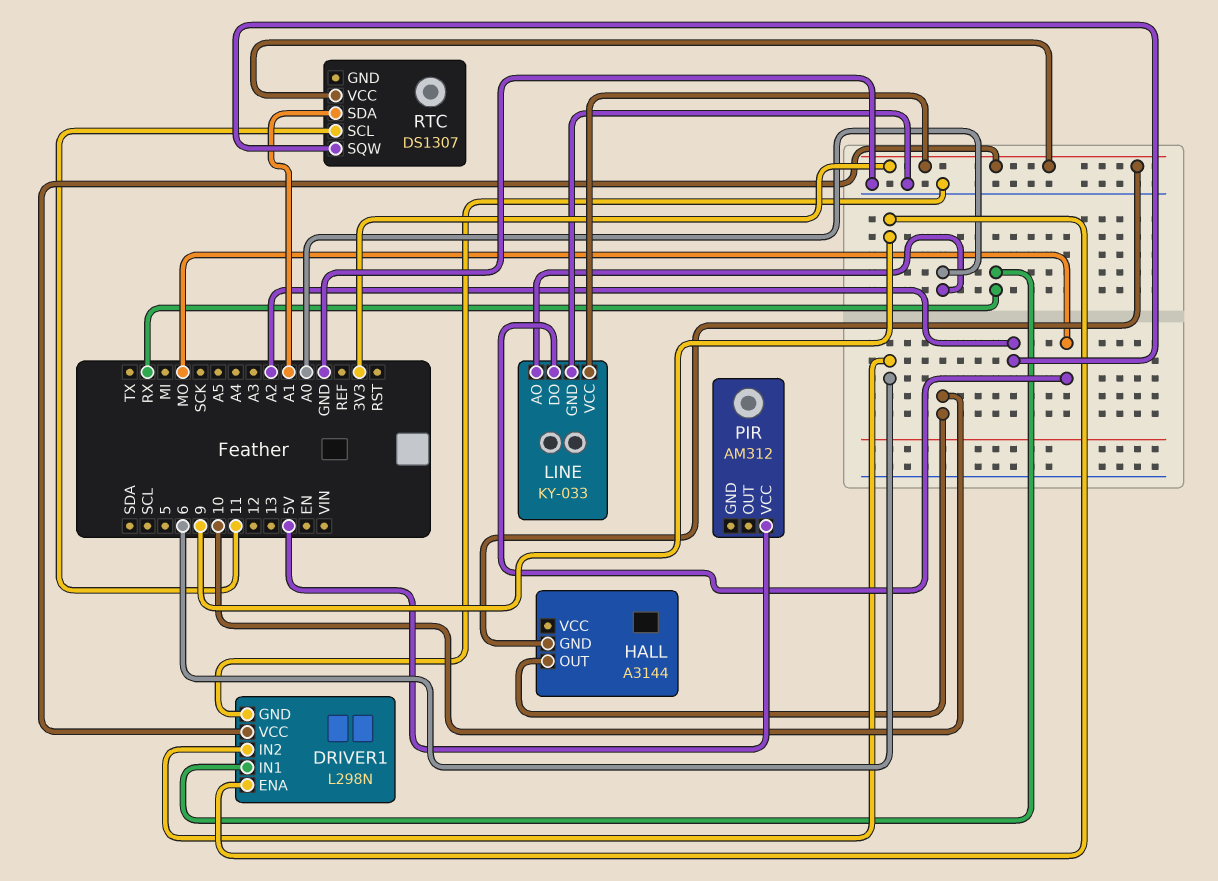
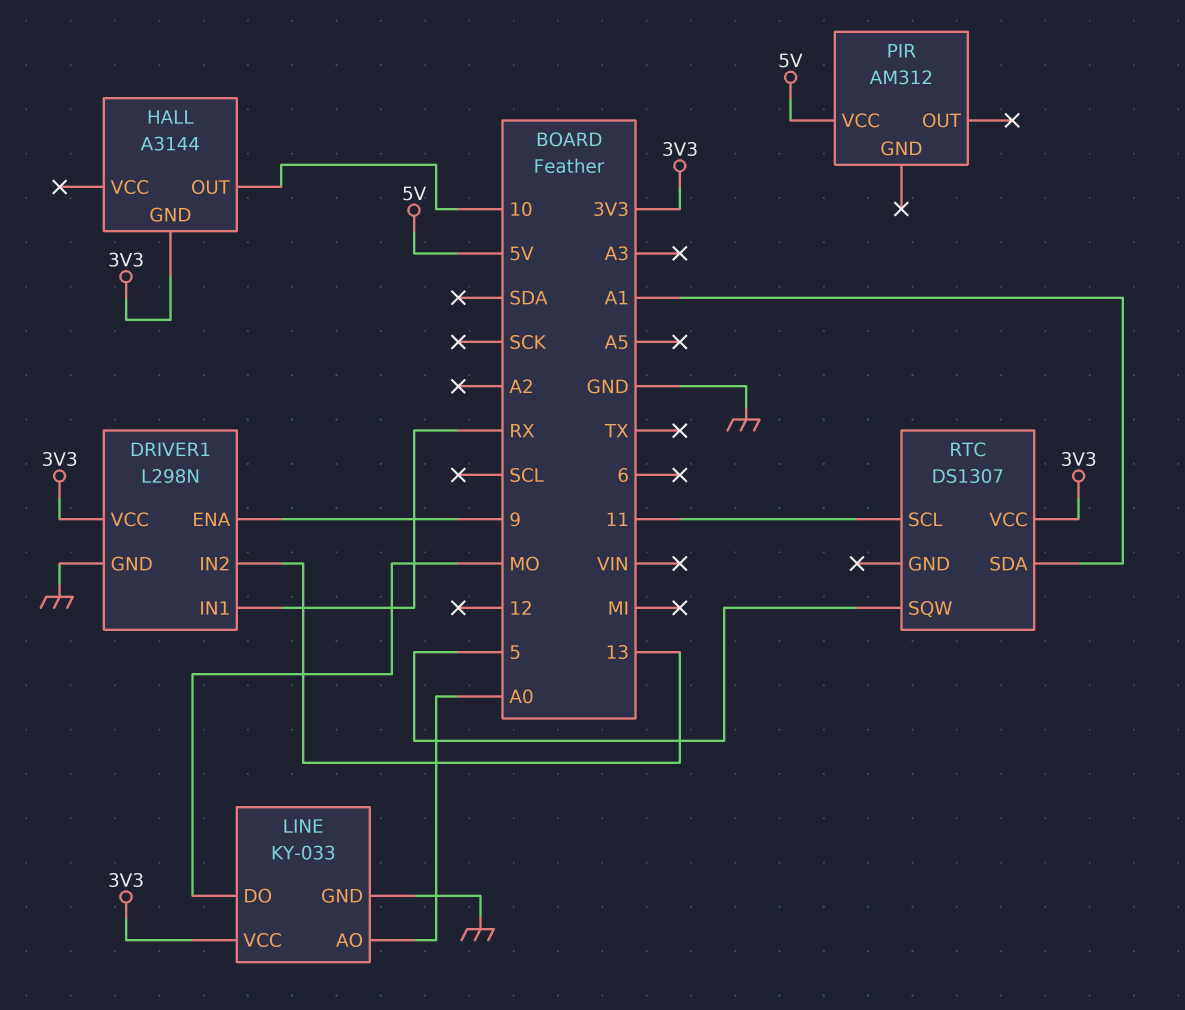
DRIVER1 pin IN2: 6 -> 13
RTC pin SQW: A2 -> 5

